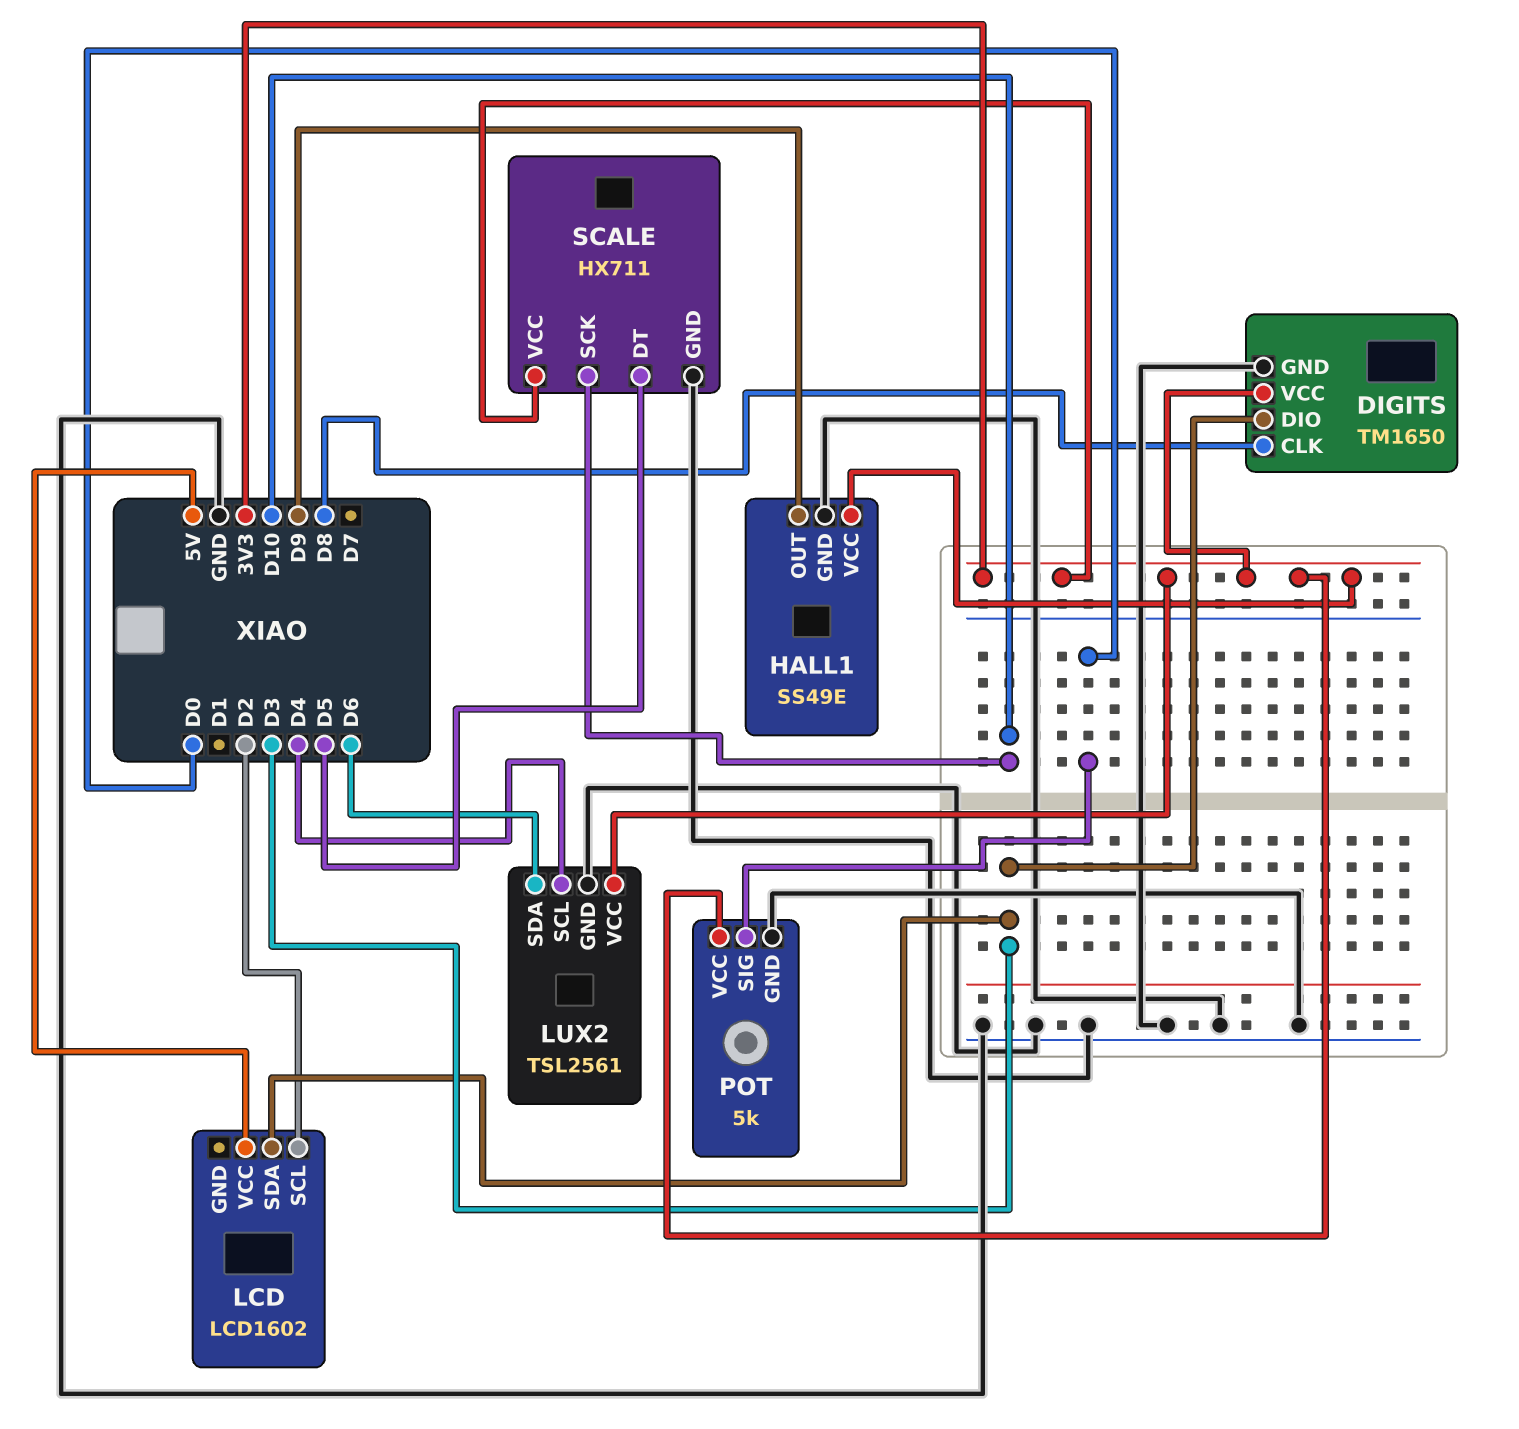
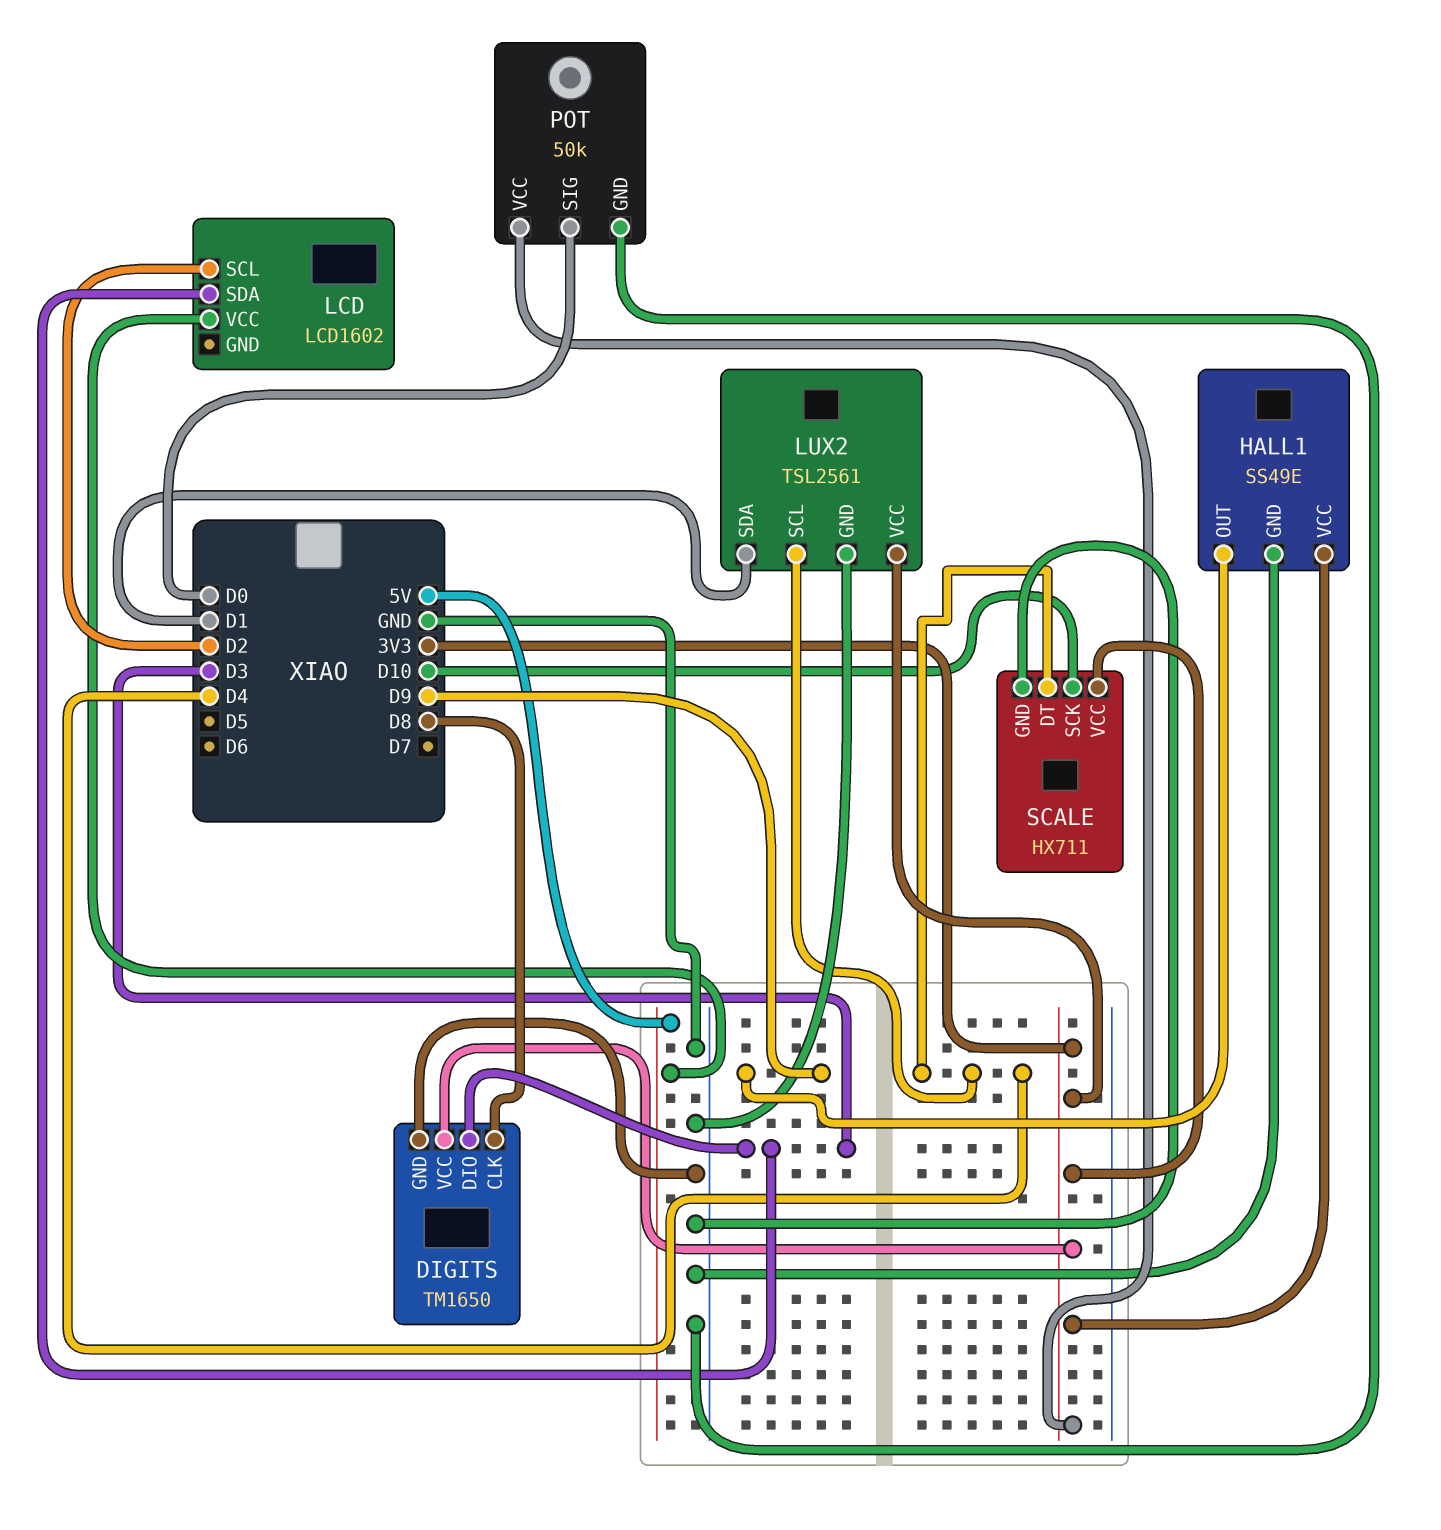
LUX2 pin SDA: D6 -> D1
POT: 5k -> 50k
SCALE pin DT: D5 -> D4

